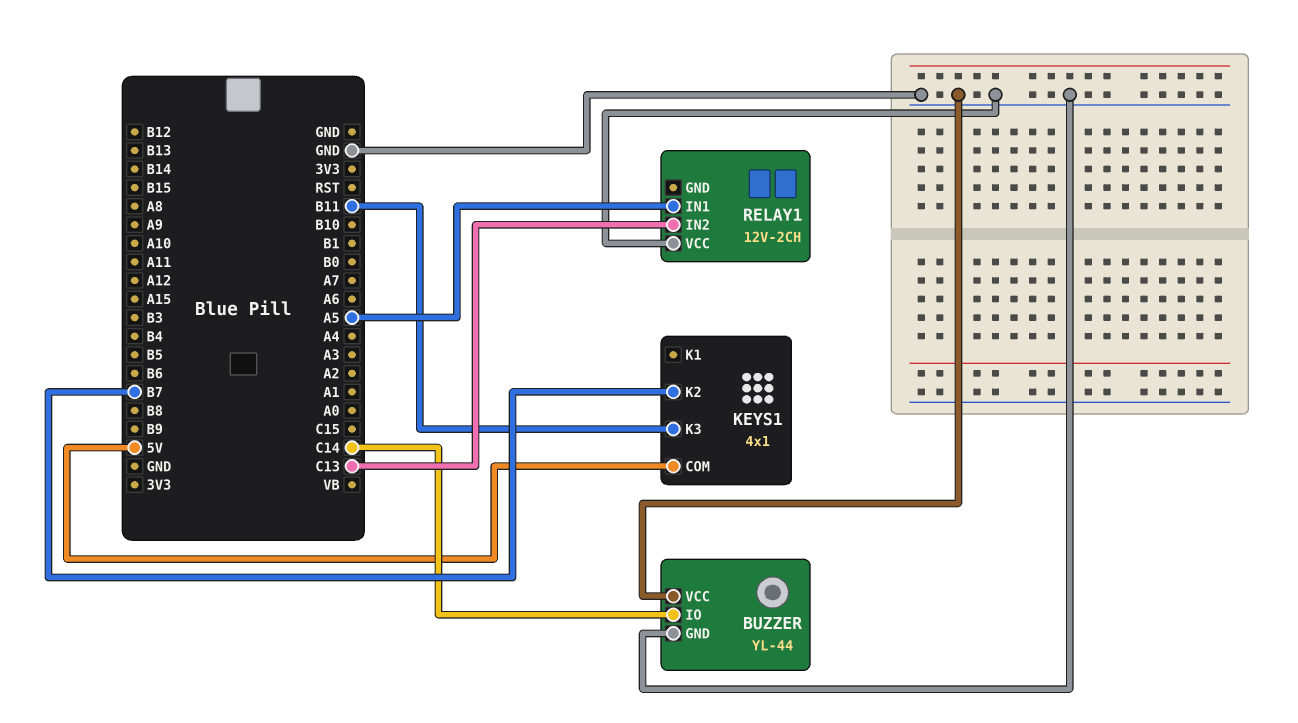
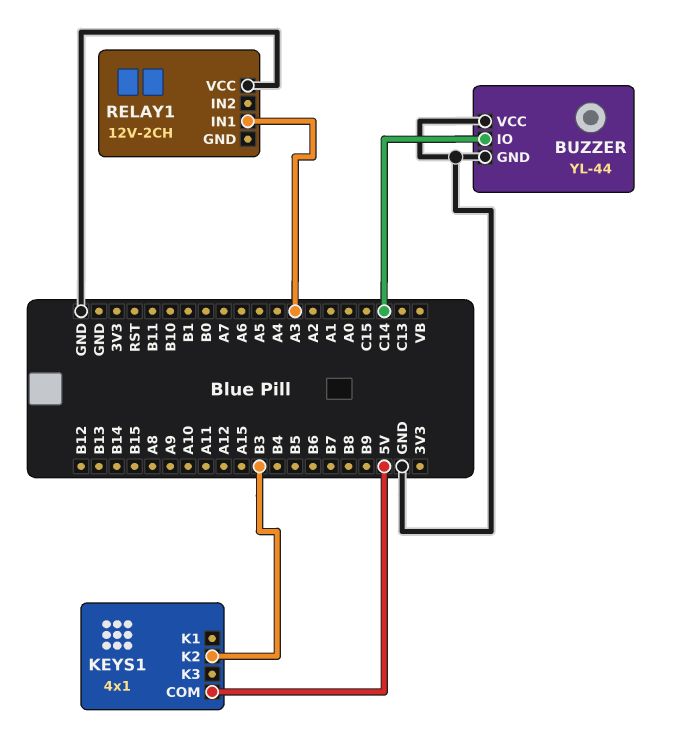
KEYS1 pin K2: B7 -> B3
KEYS1 pin K3: B11 -> none
RELAY1 pin IN1: A5 -> A3
RELAY1 pin IN2: C13 -> none

